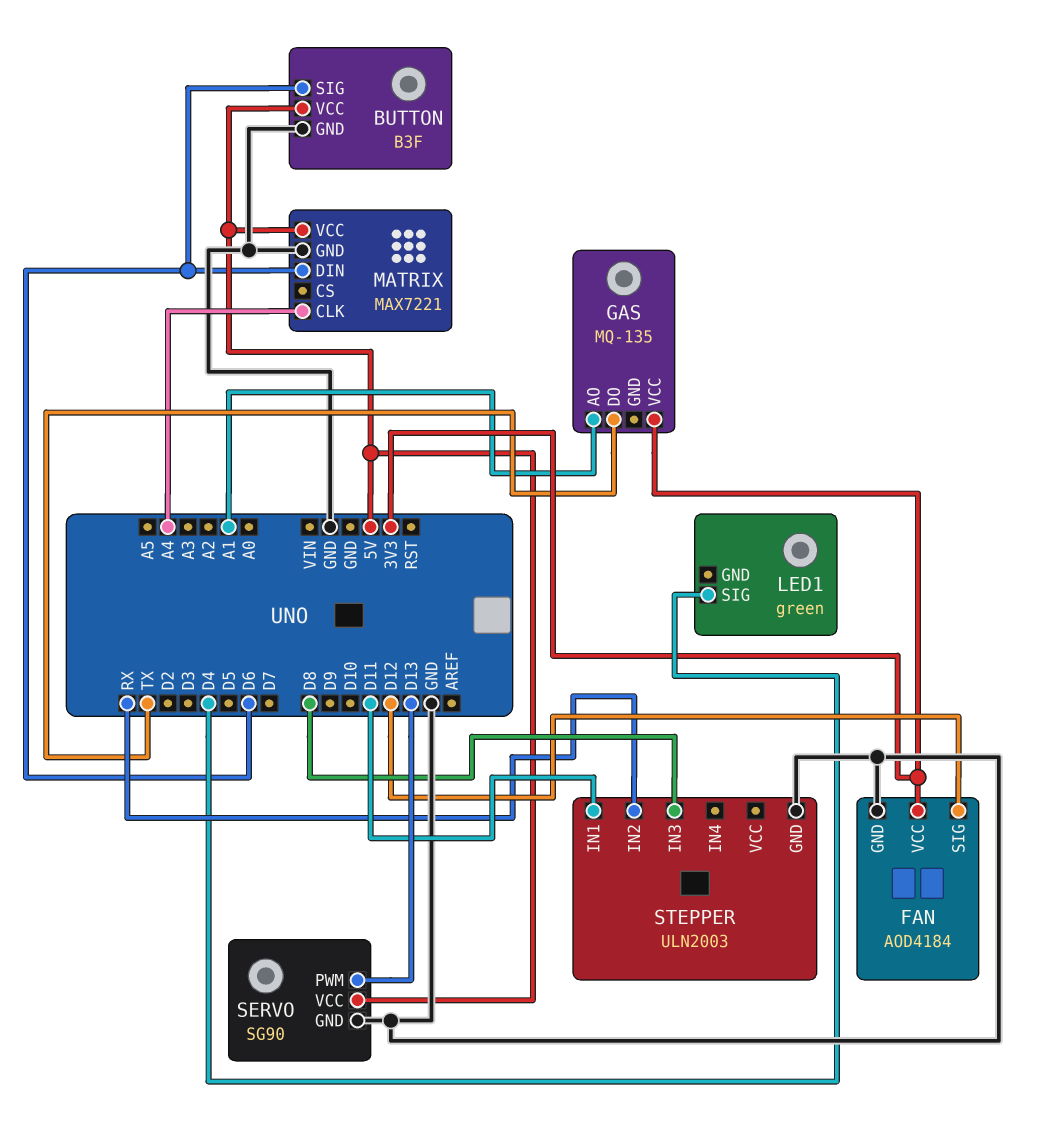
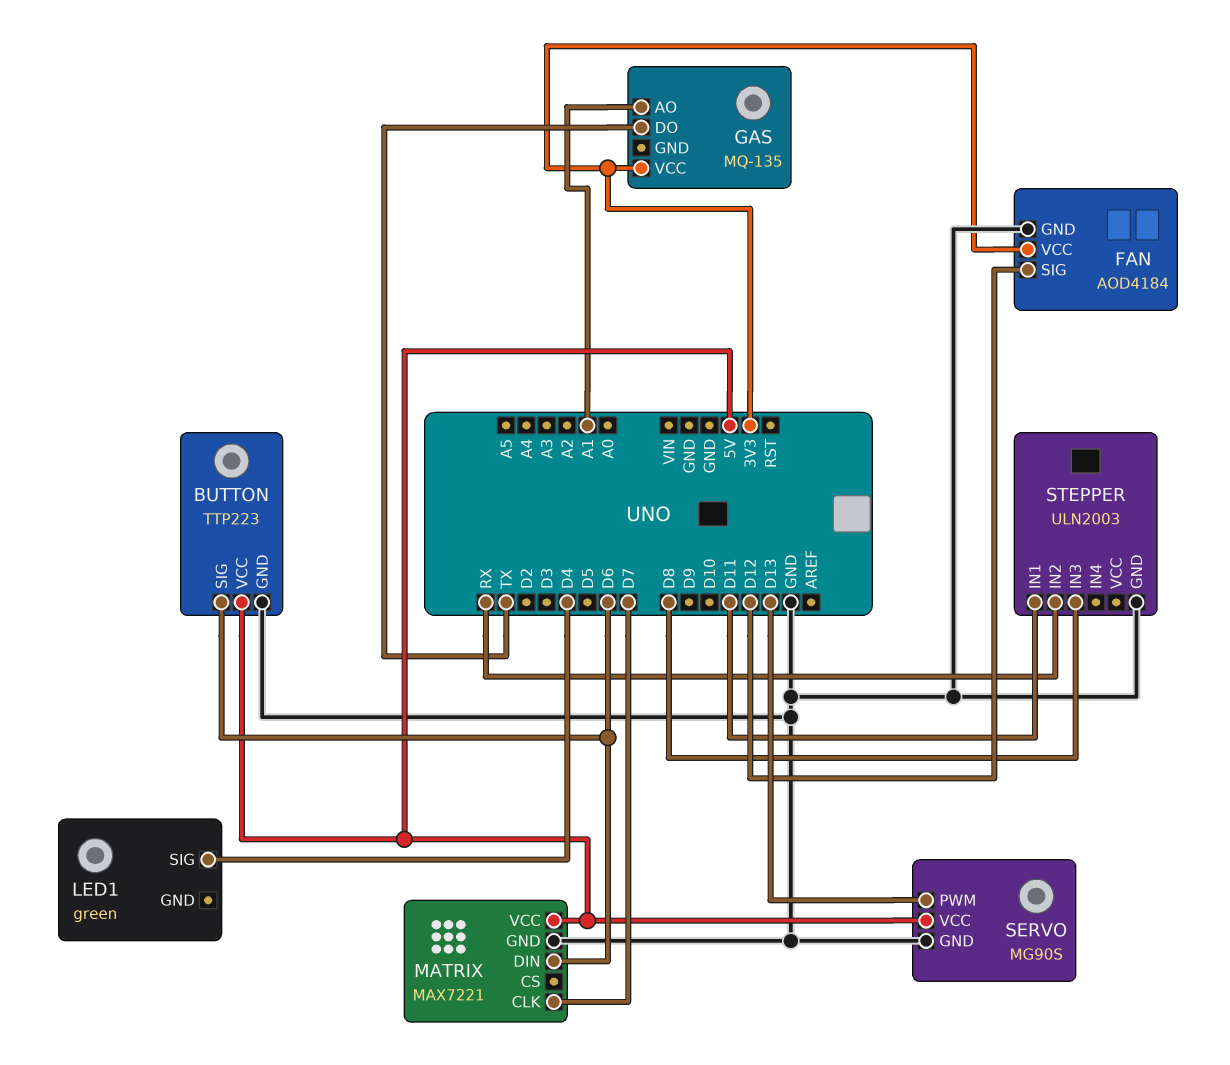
BUTTON: B3F -> TTP223
MATRIX pin CLK: A4 -> D7
SERVO: SG90 -> MG90S

